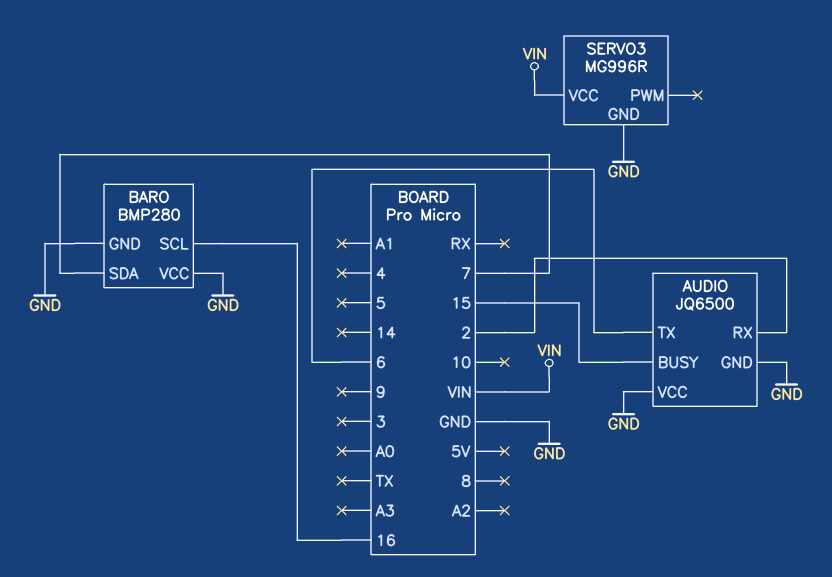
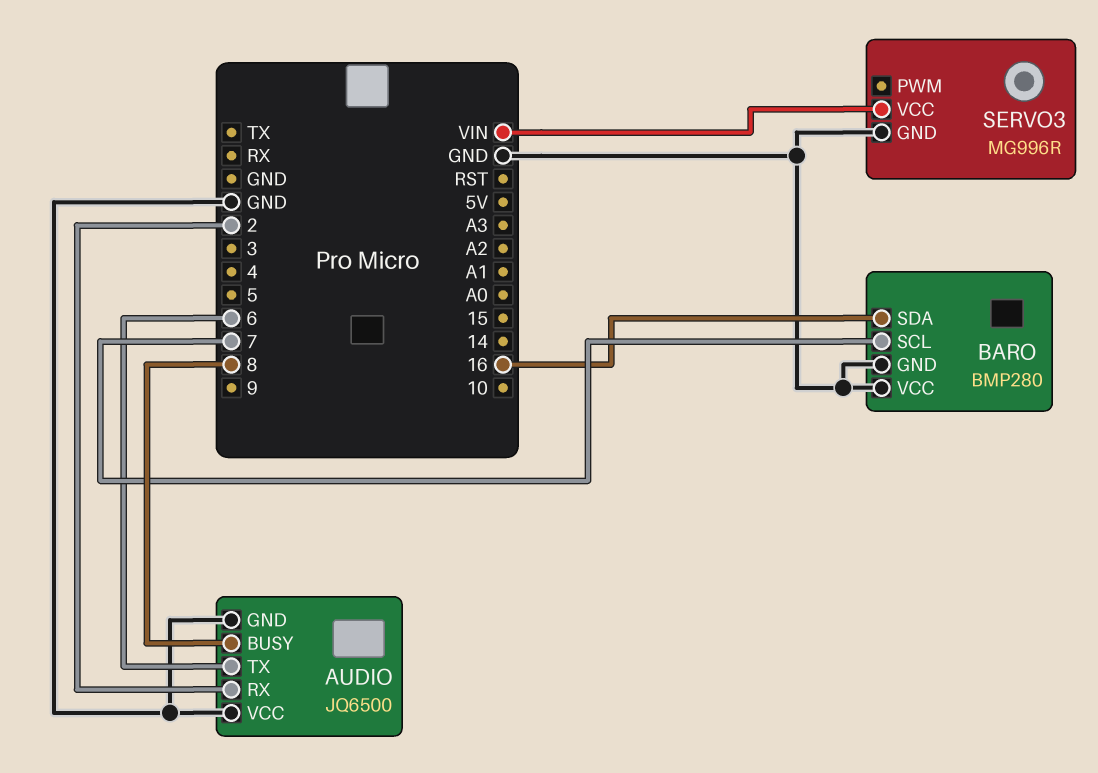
AUDIO pin BUSY: 15 -> 8
BARO pin SCL: 16 -> 7
BARO pin SDA: 7 -> 16

